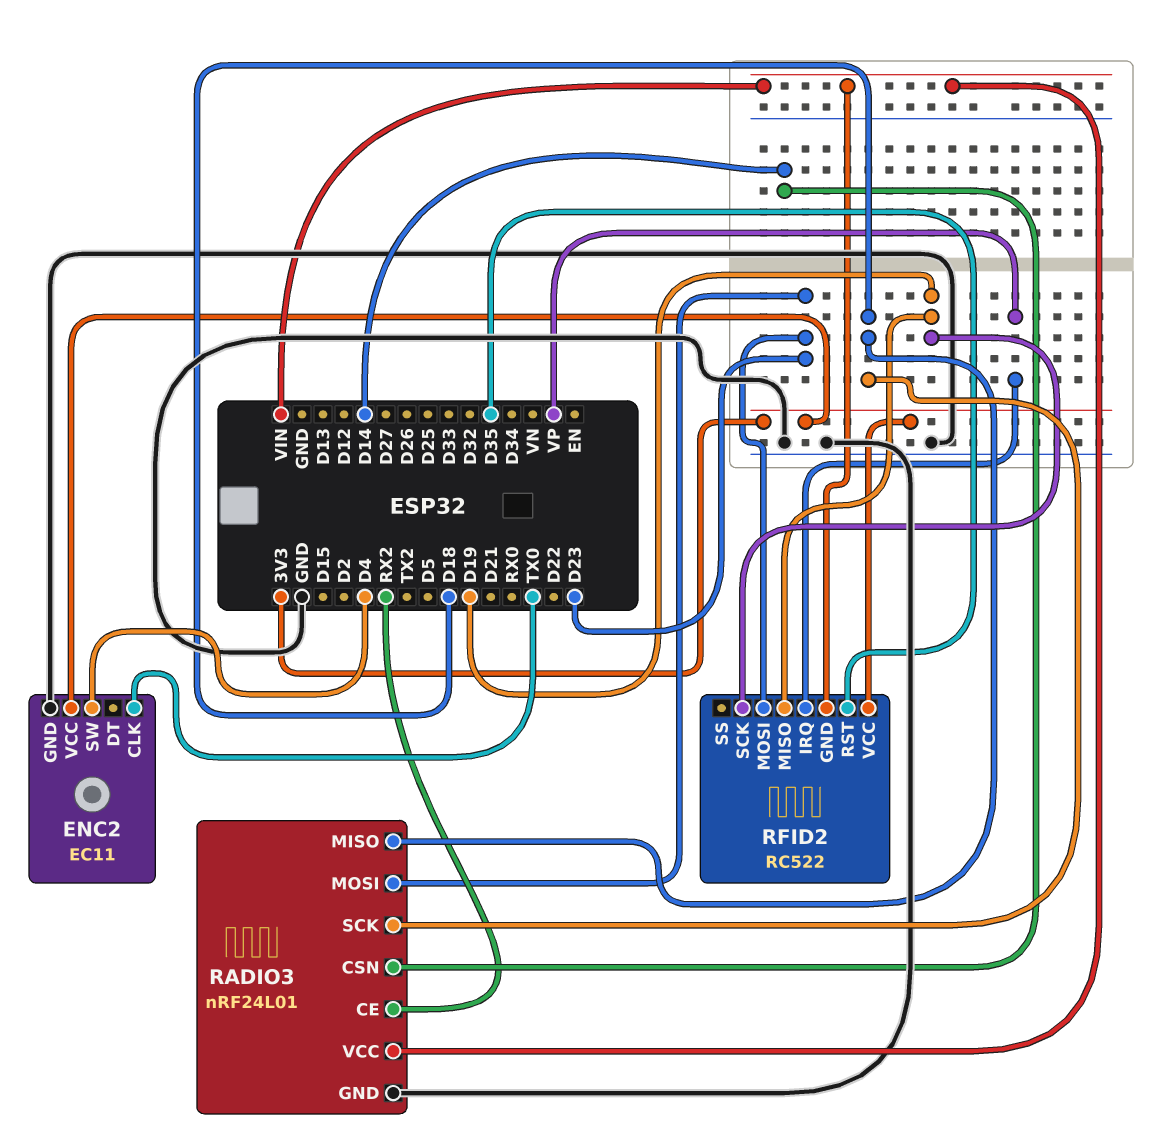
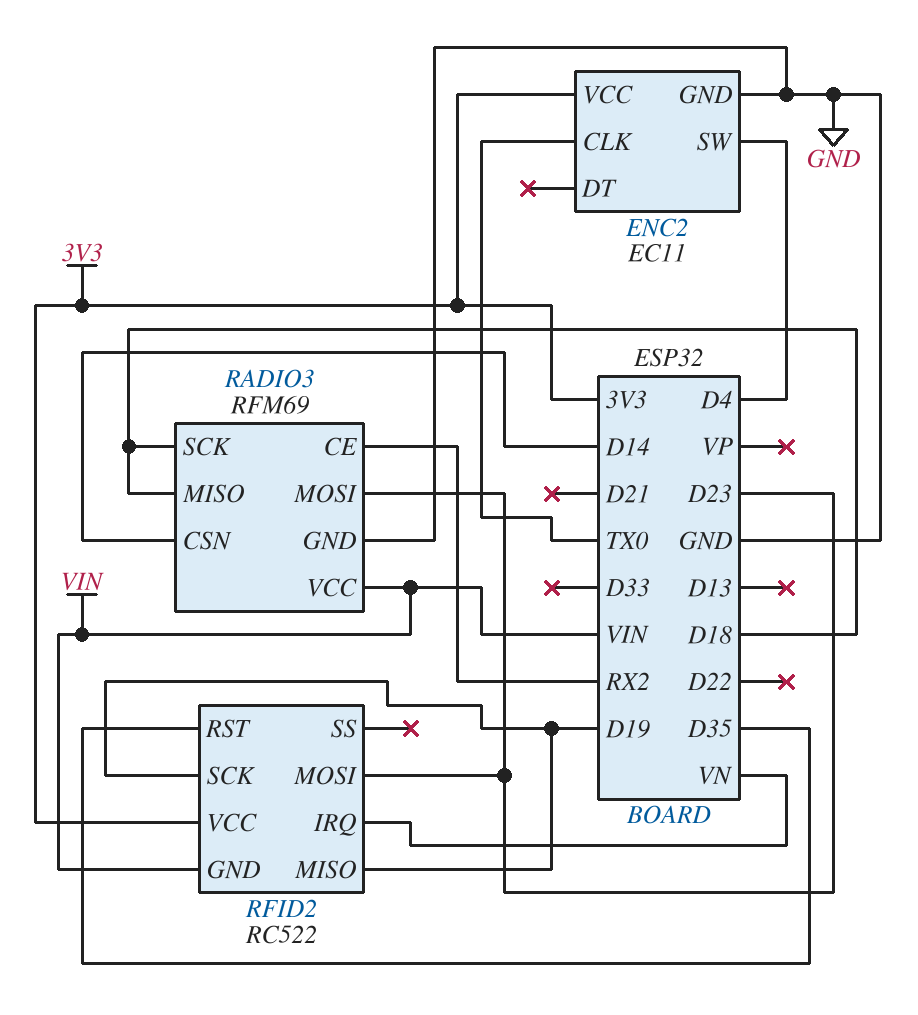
RADIO3: nRF24L01 -> RFM69
RFID2 pin IRQ: VP -> VN

